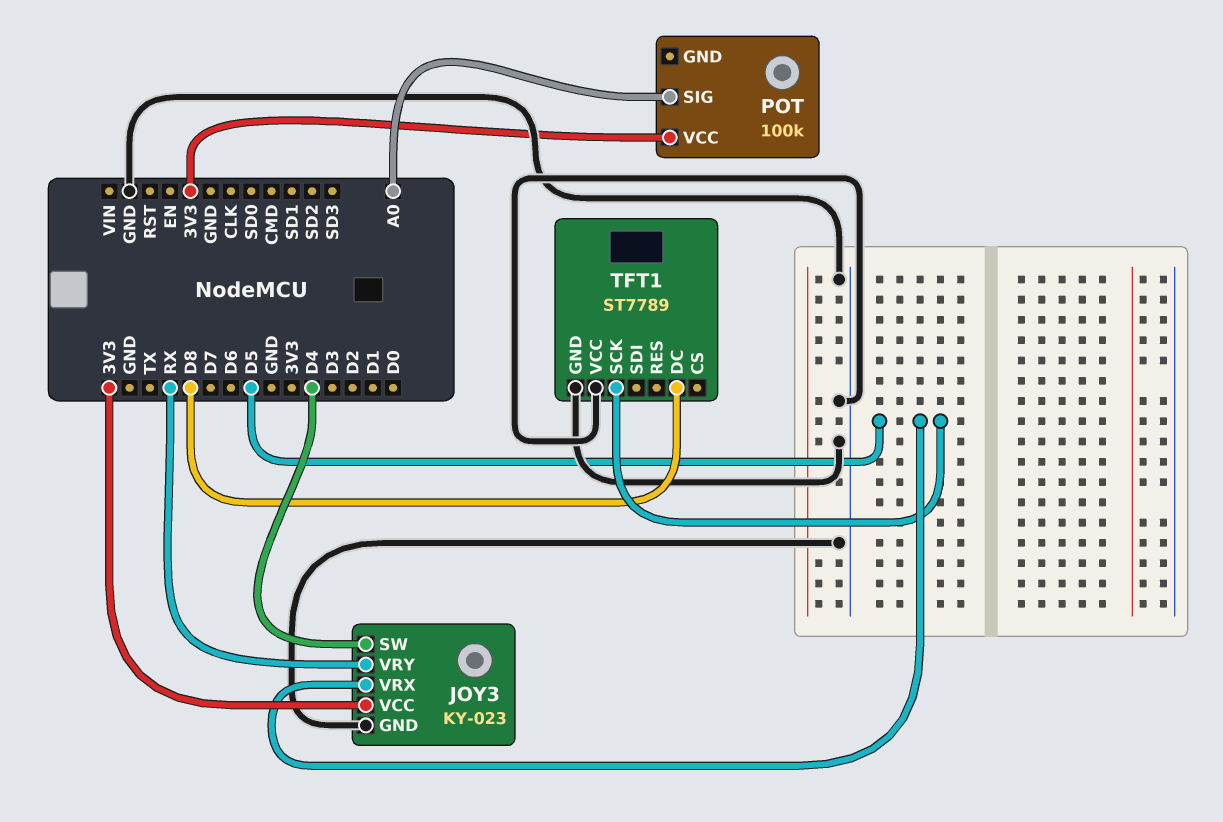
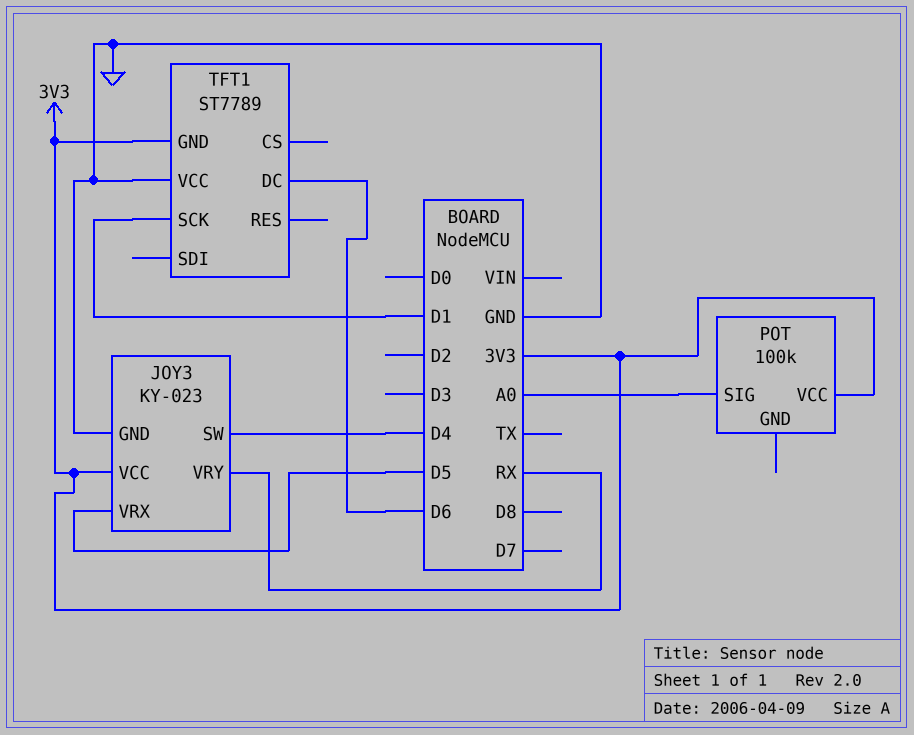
TFT1 pin DC: D8 -> D6
TFT1 pin GND: GND -> 3V3
TFT1 pin SCK: D5 -> D1

